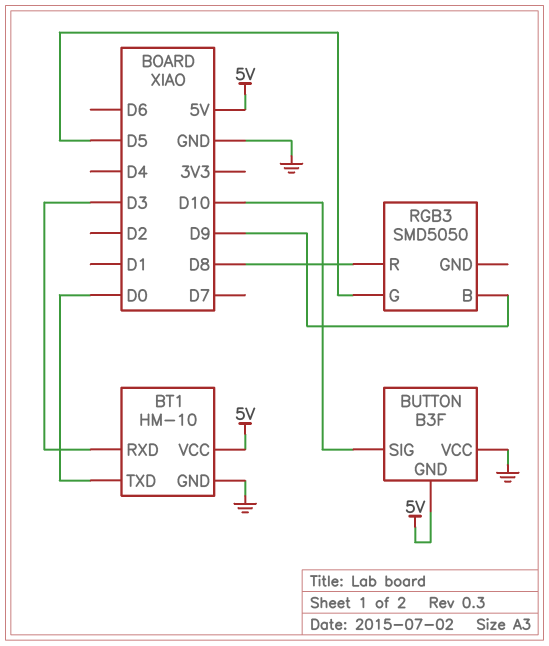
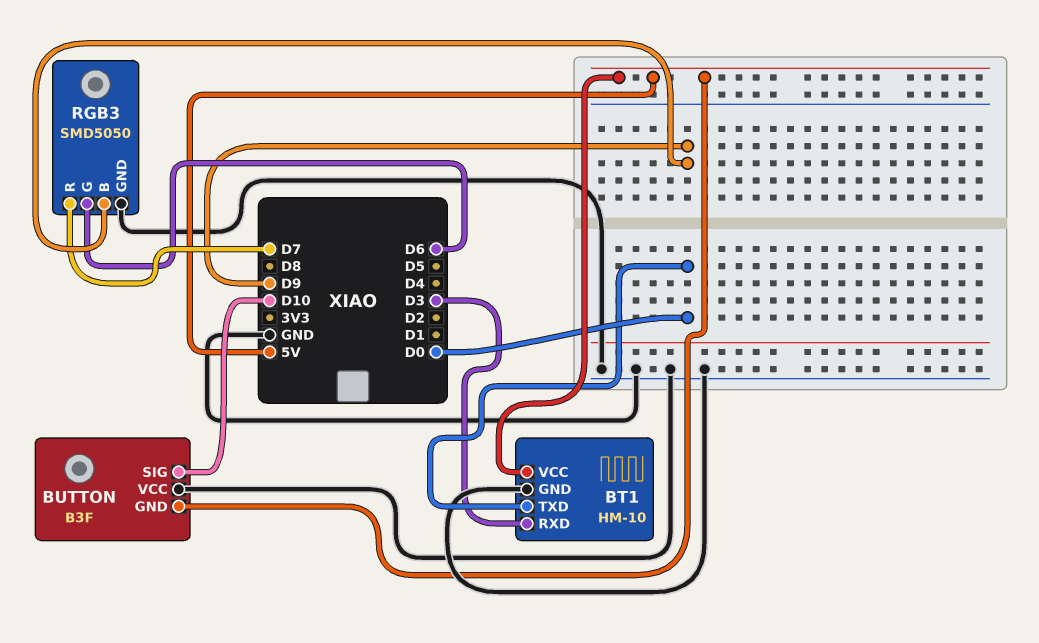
RGB3 pin G: D5 -> D6
RGB3 pin GND: none -> GND
RGB3 pin R: D8 -> D7

